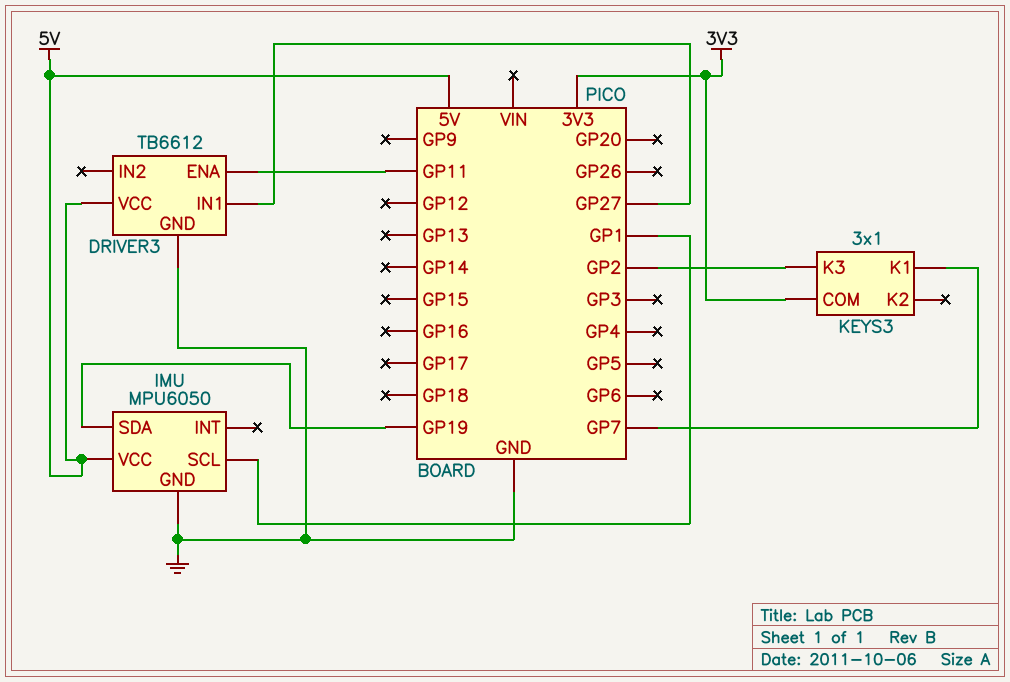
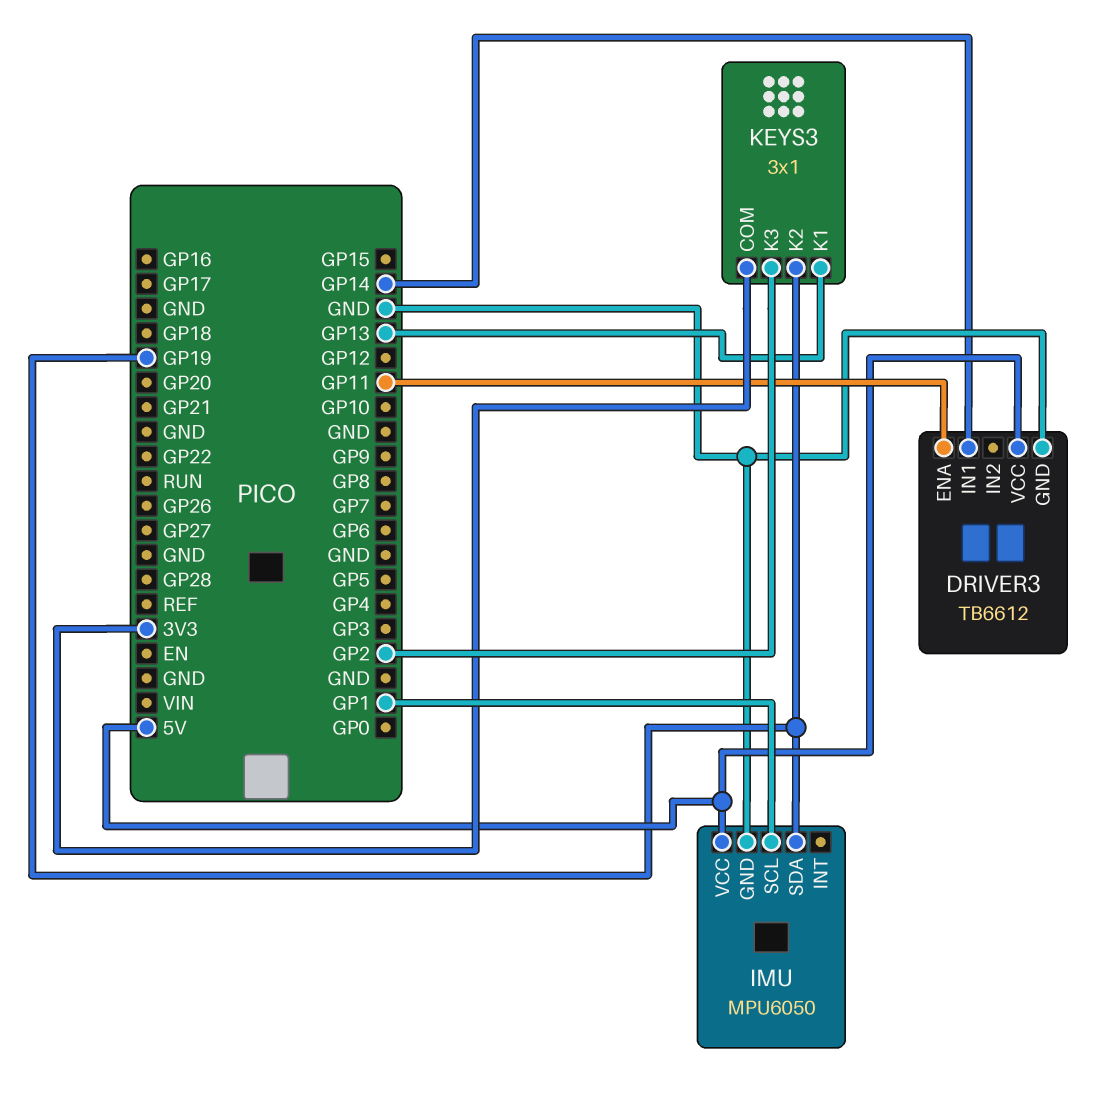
DRIVER3 pin IN1: GP27 -> GP14
KEYS3 pin K1: GP7 -> GP13
KEYS3 pin K2: none -> GP19

